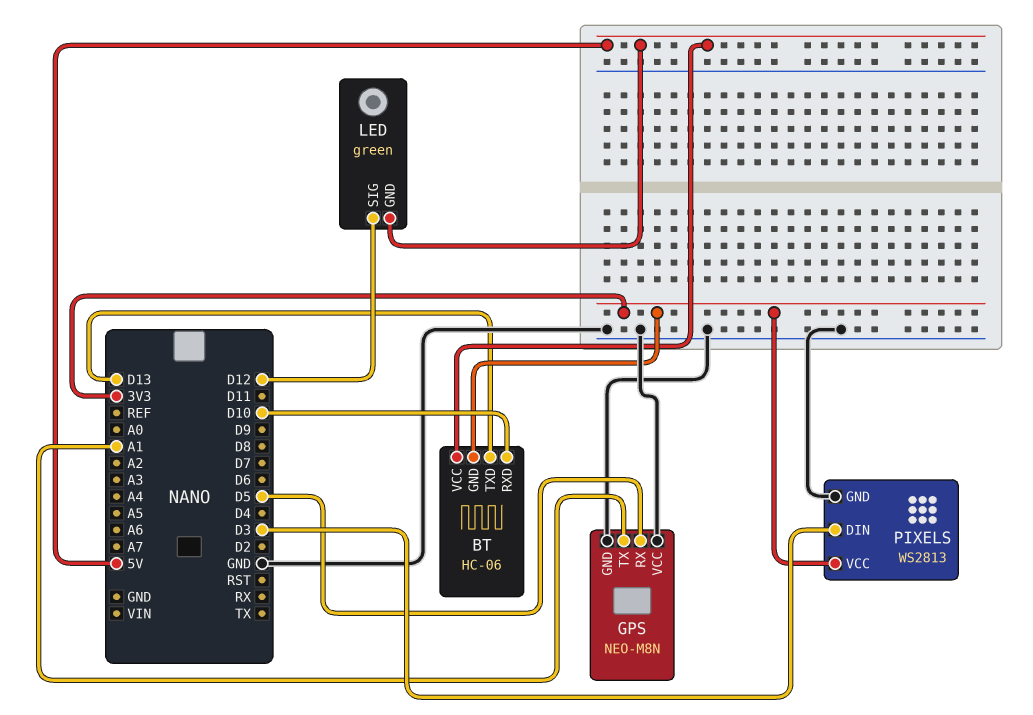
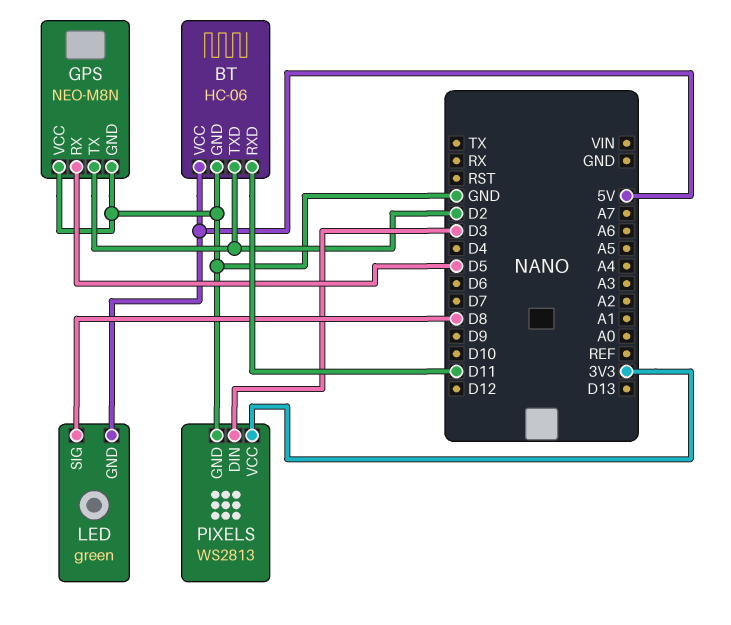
BT pin GND: 3V3 -> GND
BT pin RXD: D10 -> D11
BT pin TXD: D13 -> D2
GPS pin TX: A1 -> D2
LED pin SIG: D12 -> D8

